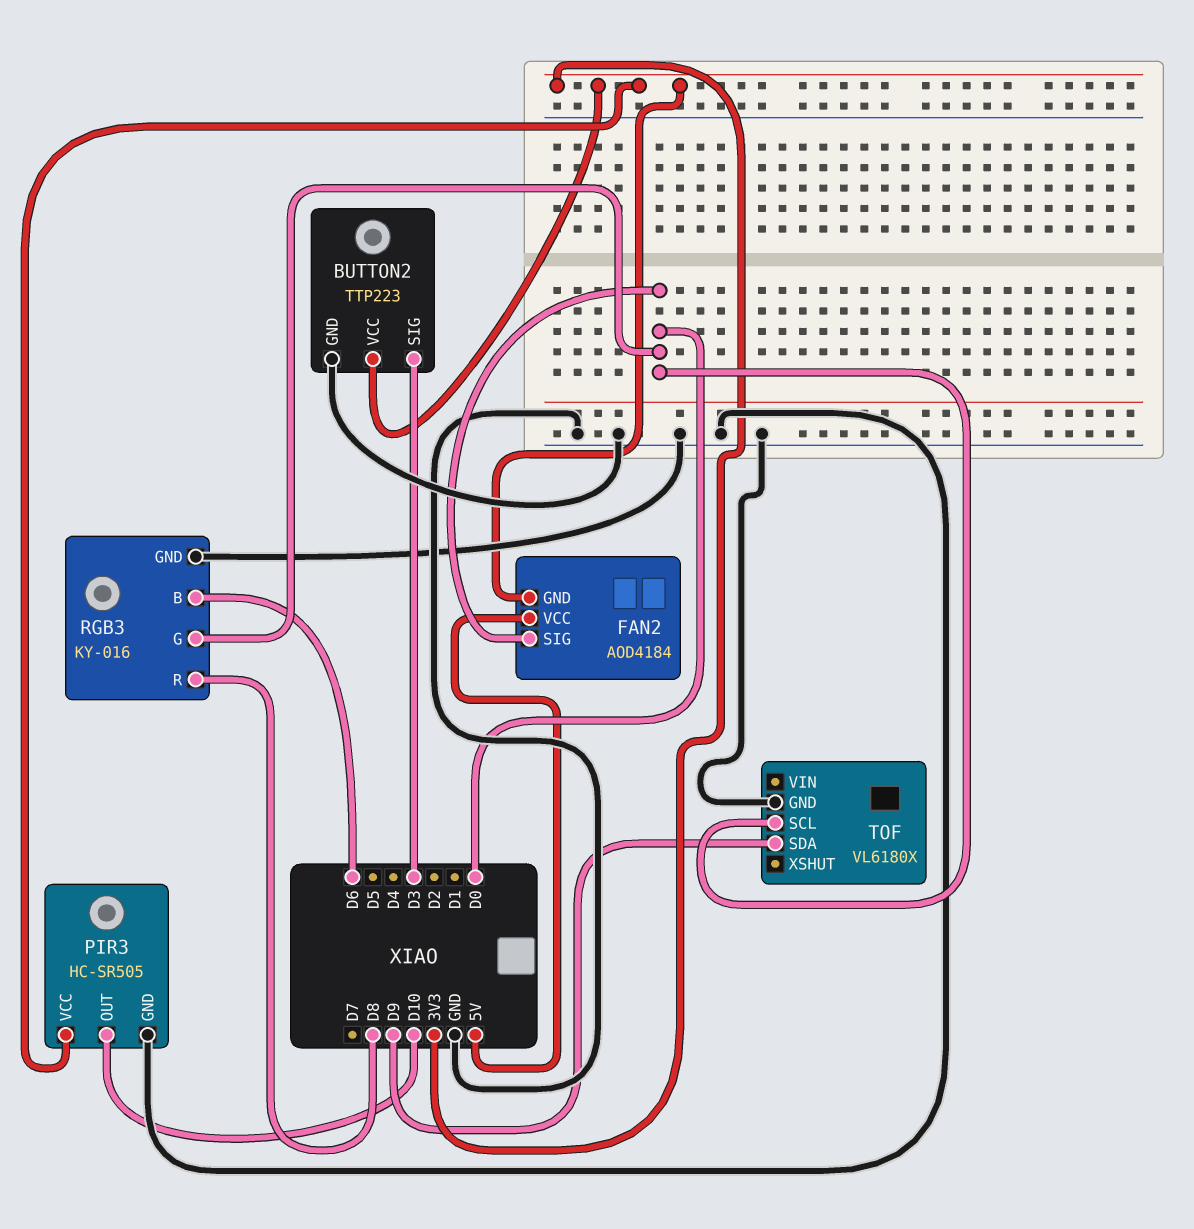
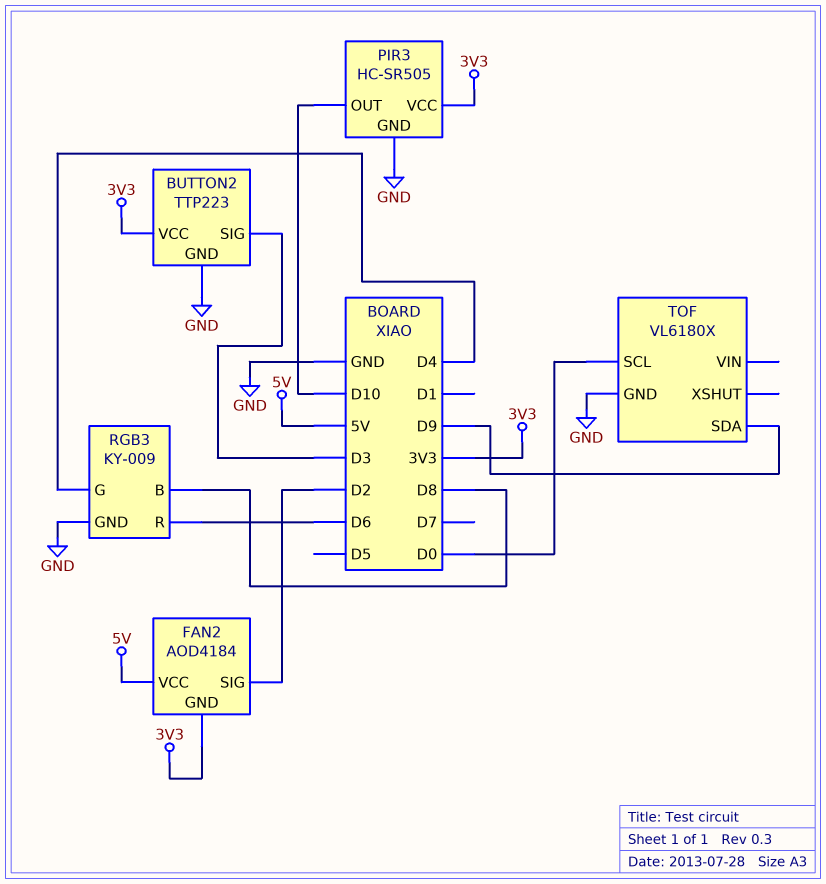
FAN2 pin SIG: D0 -> D2
RGB3: KY-016 -> KY-009
RGB3 pin B: D6 -> D8
RGB3 pin G: D0 -> D4
RGB3 pin R: D8 -> D6

